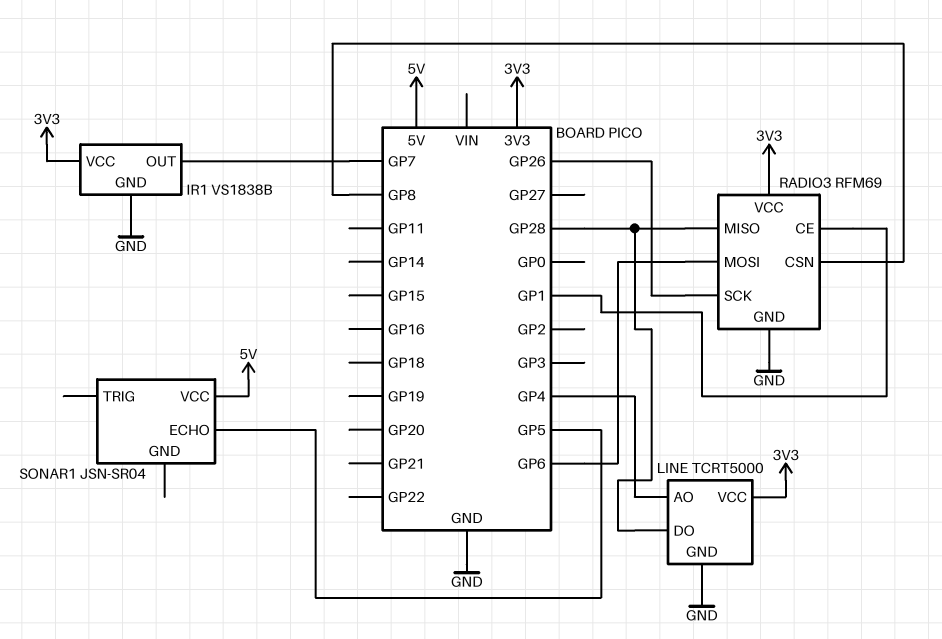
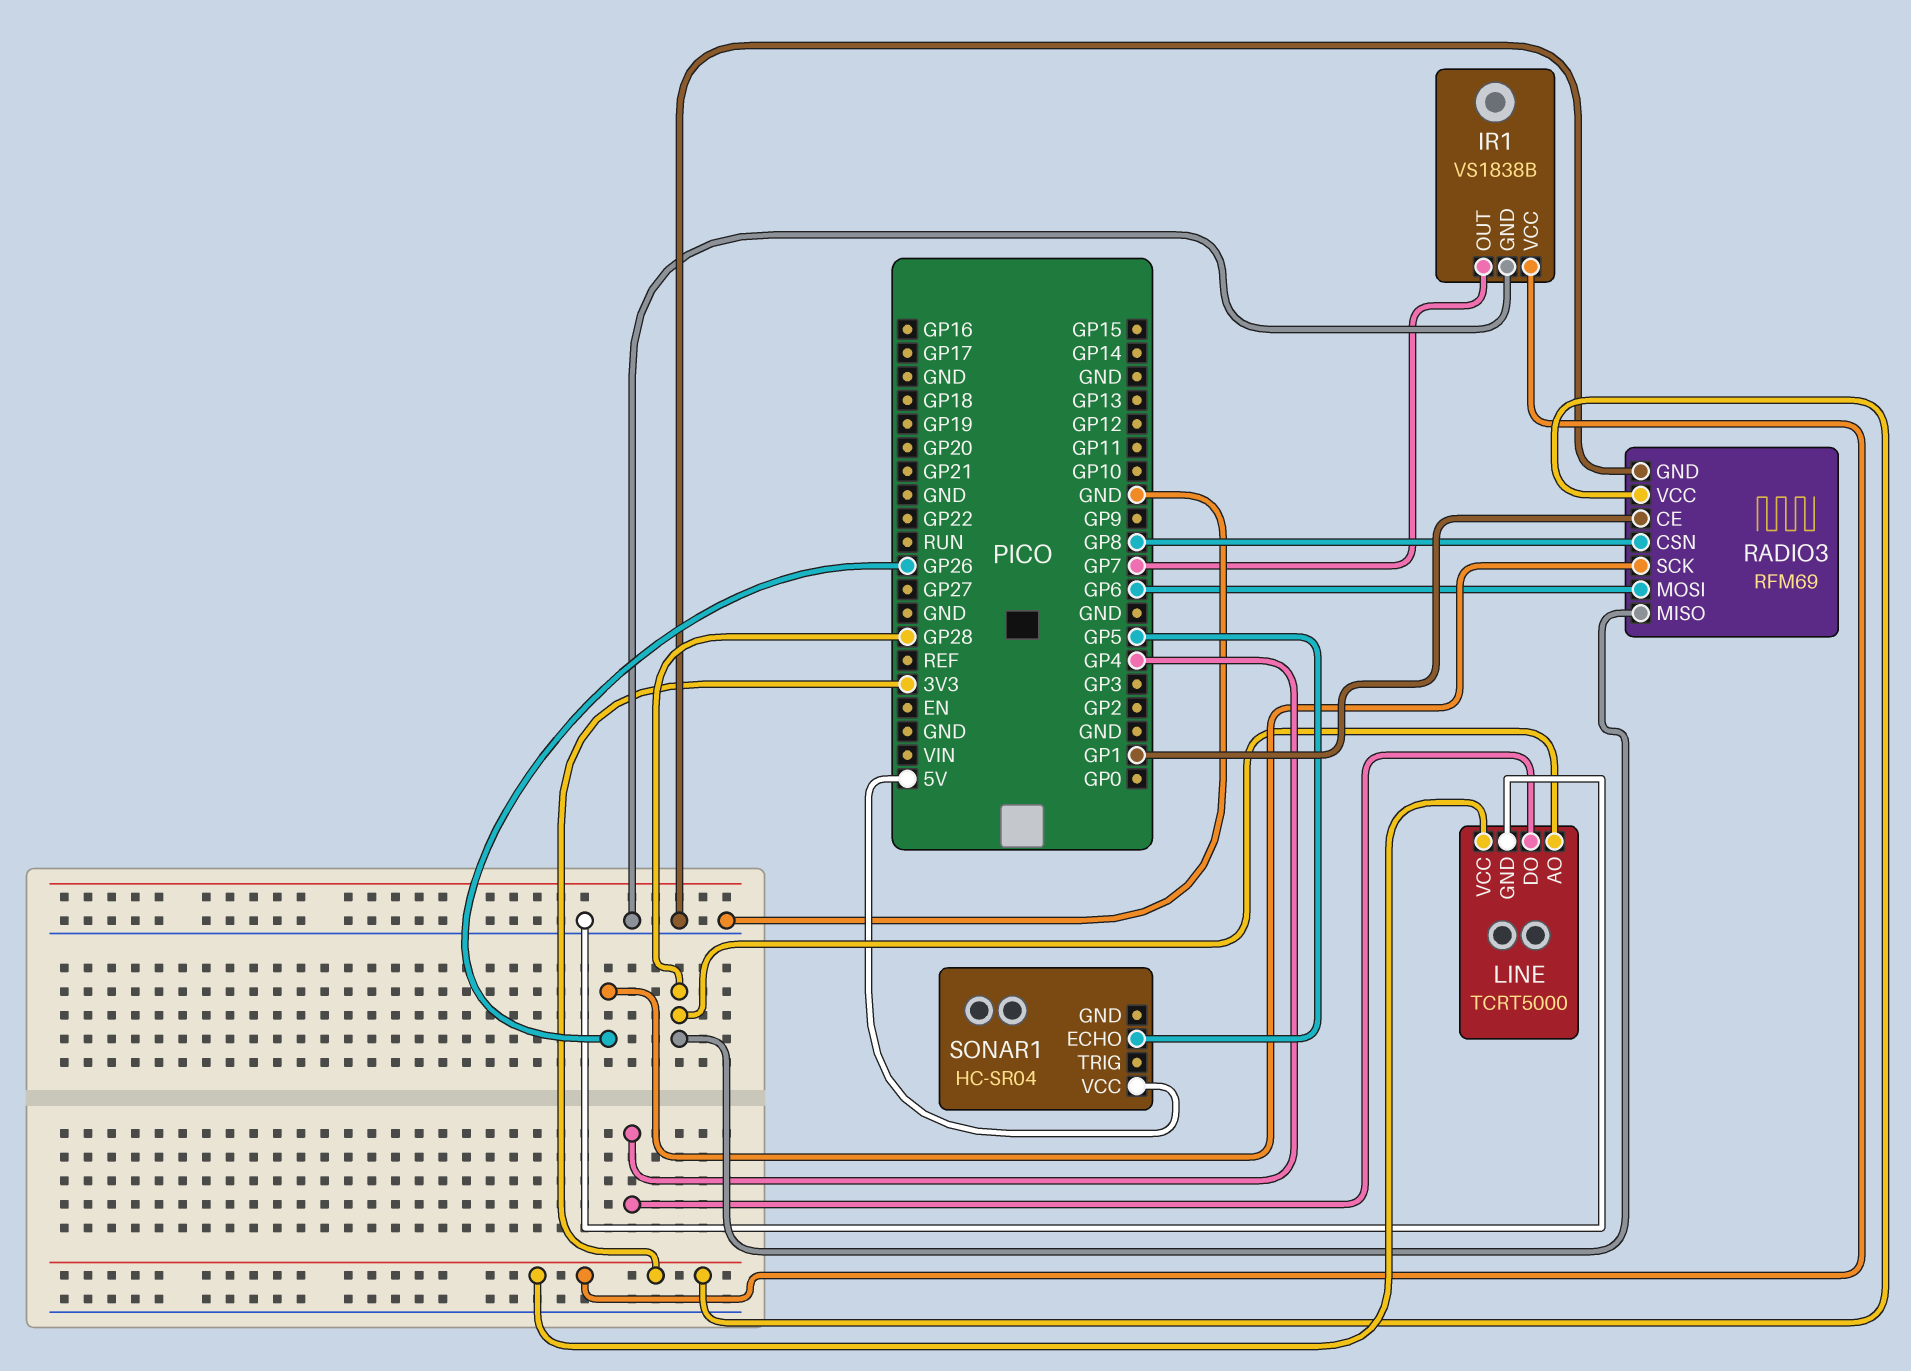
LINE pin AO: GP4 -> GP28
LINE pin DO: GP28 -> GP4
SONAR1: JSN-SR04 -> HC-SR04

